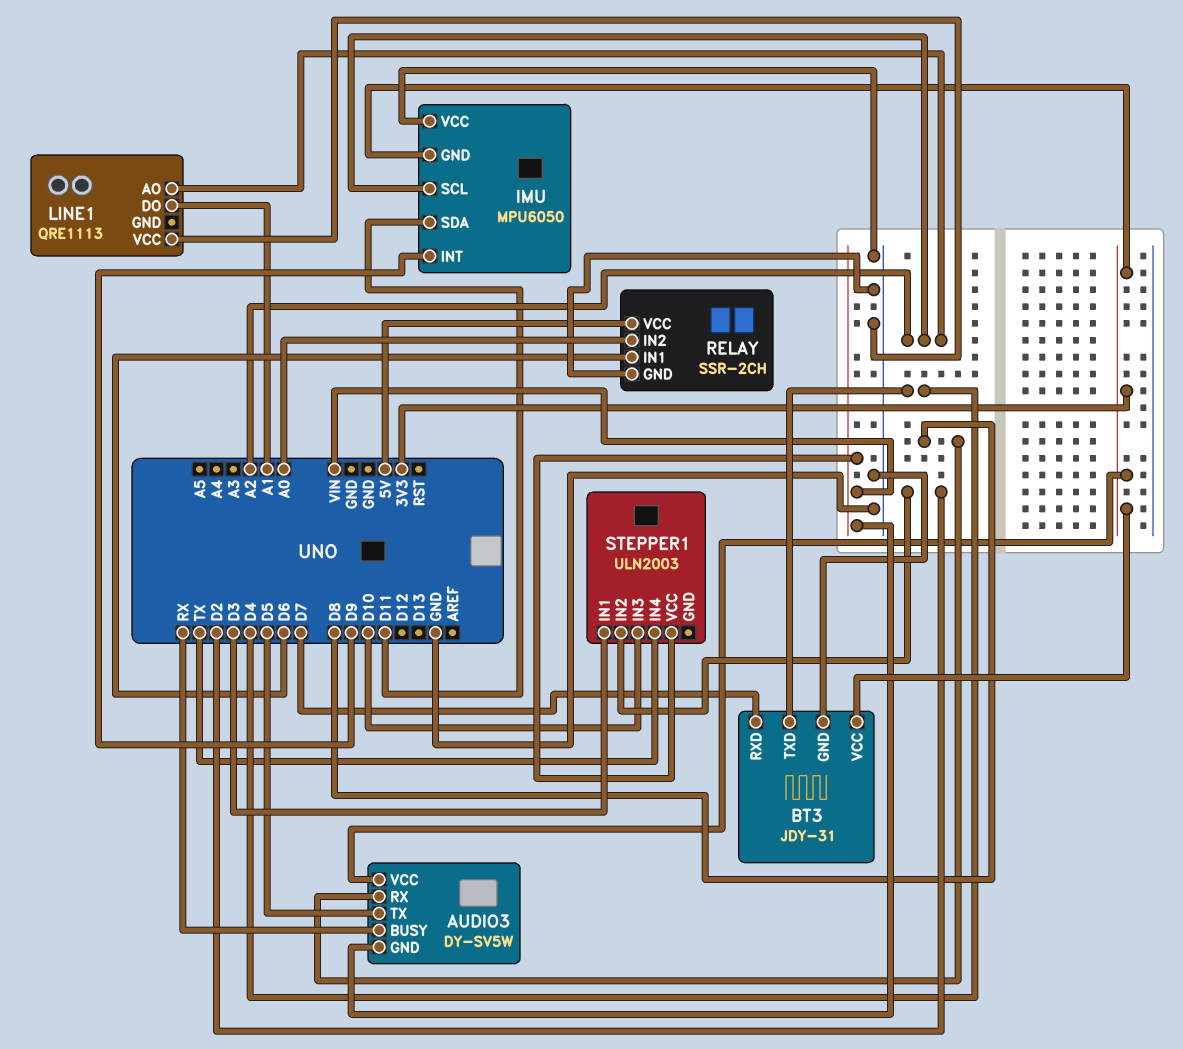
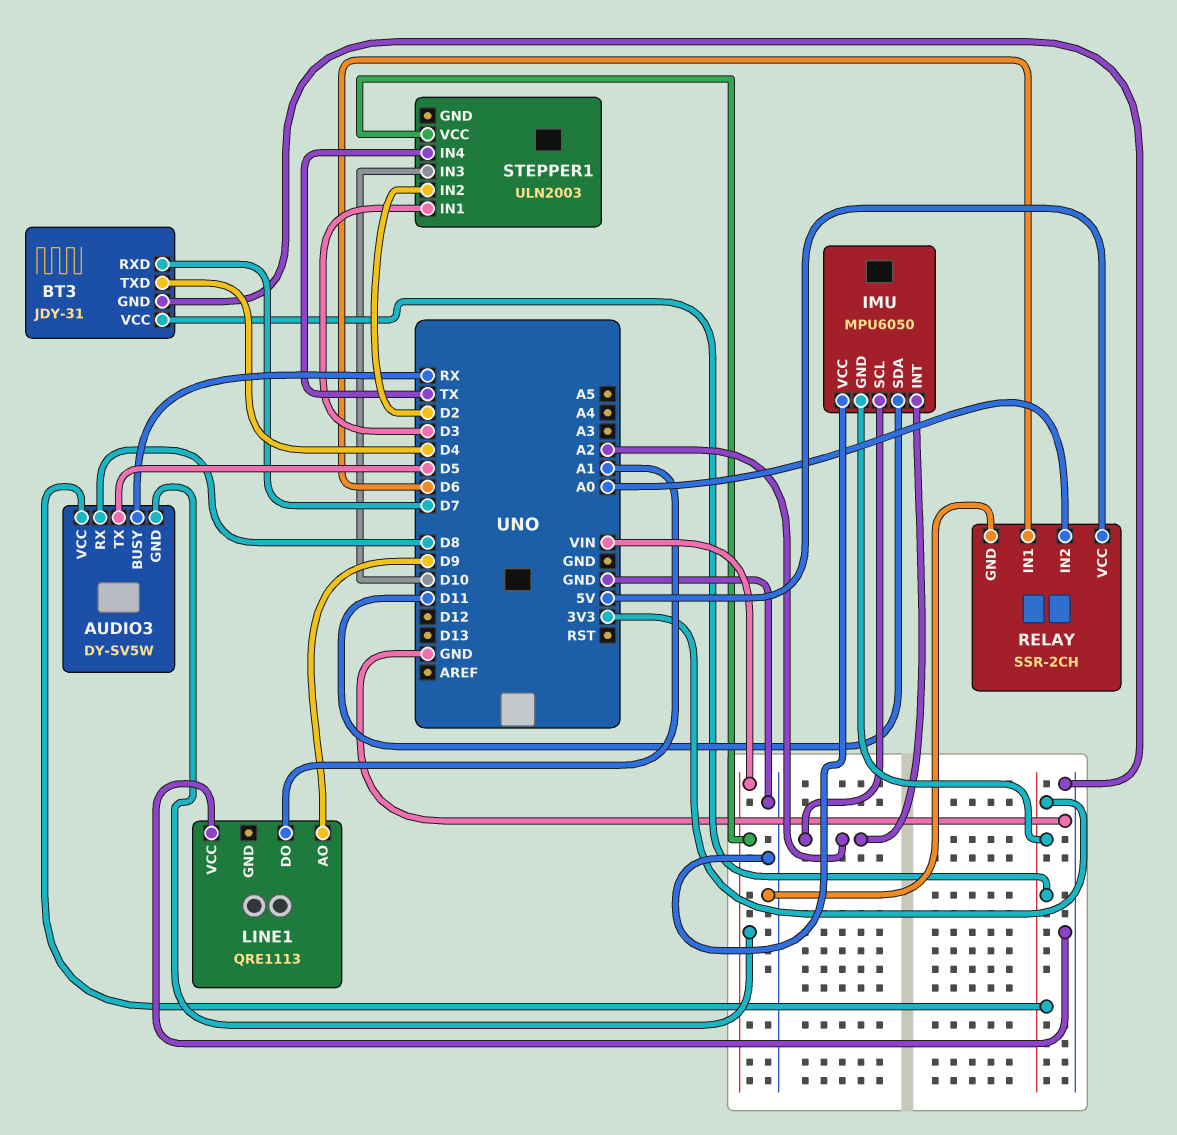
IMU pin INT: D9 -> A2
LINE1 pin AO: A2 -> D9

